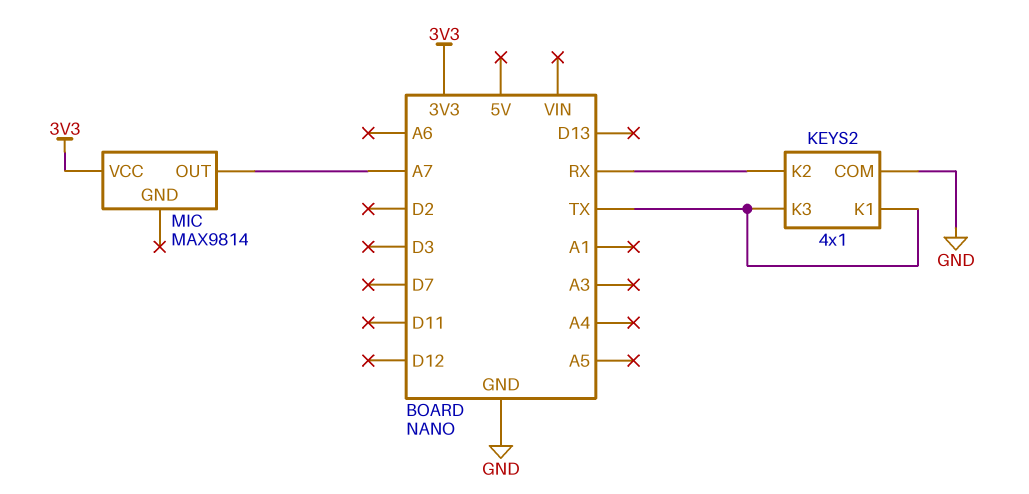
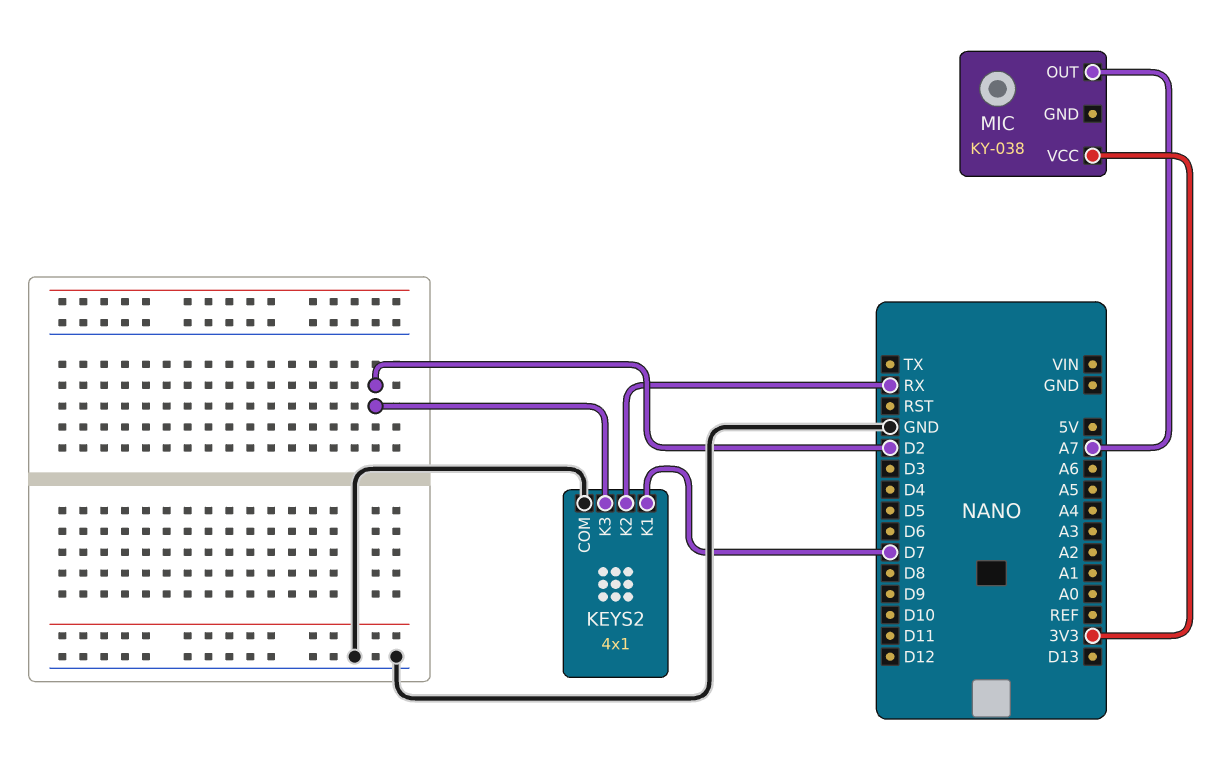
KEYS2 pin K1: TX -> D7
KEYS2 pin K3: TX -> D2
MIC: MAX9814 -> KY-038

